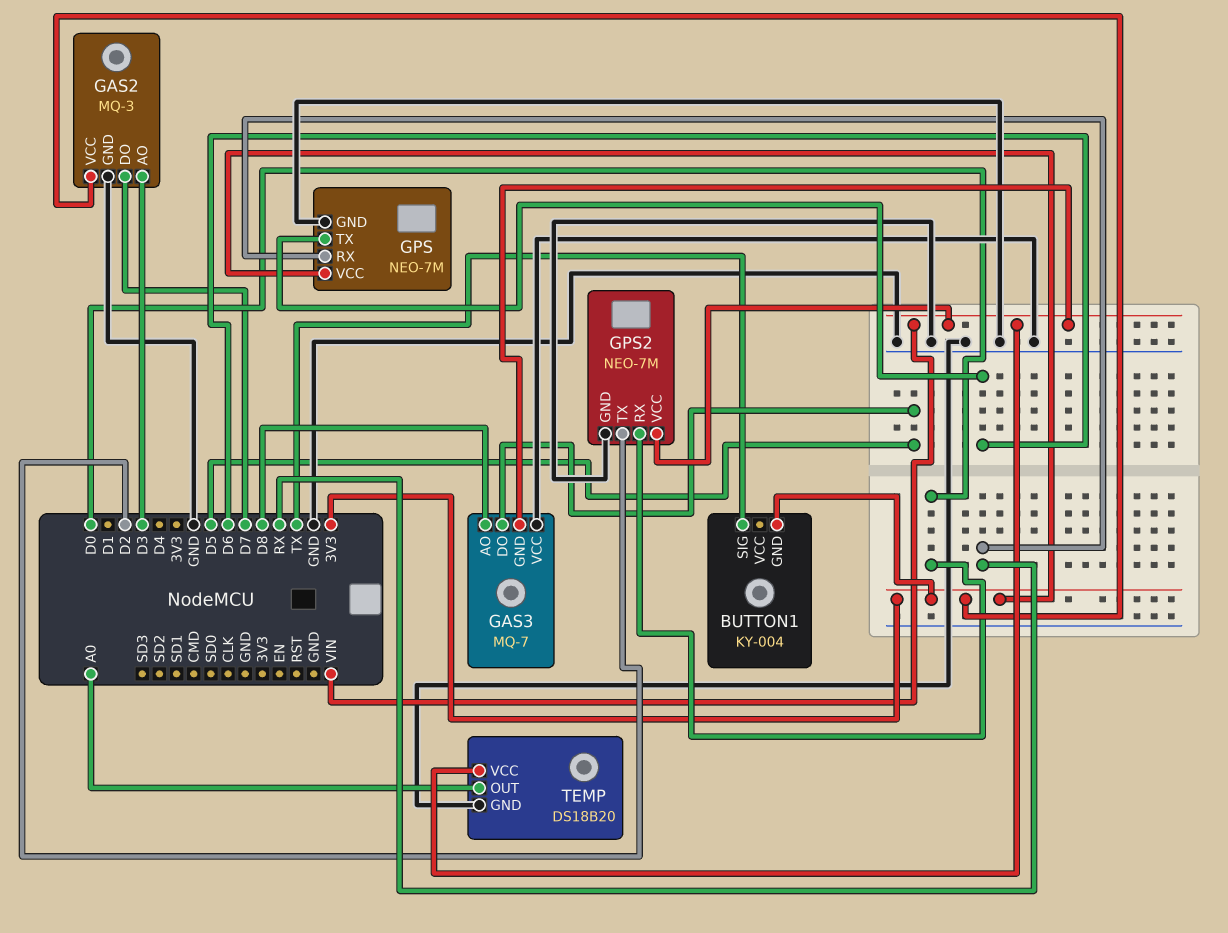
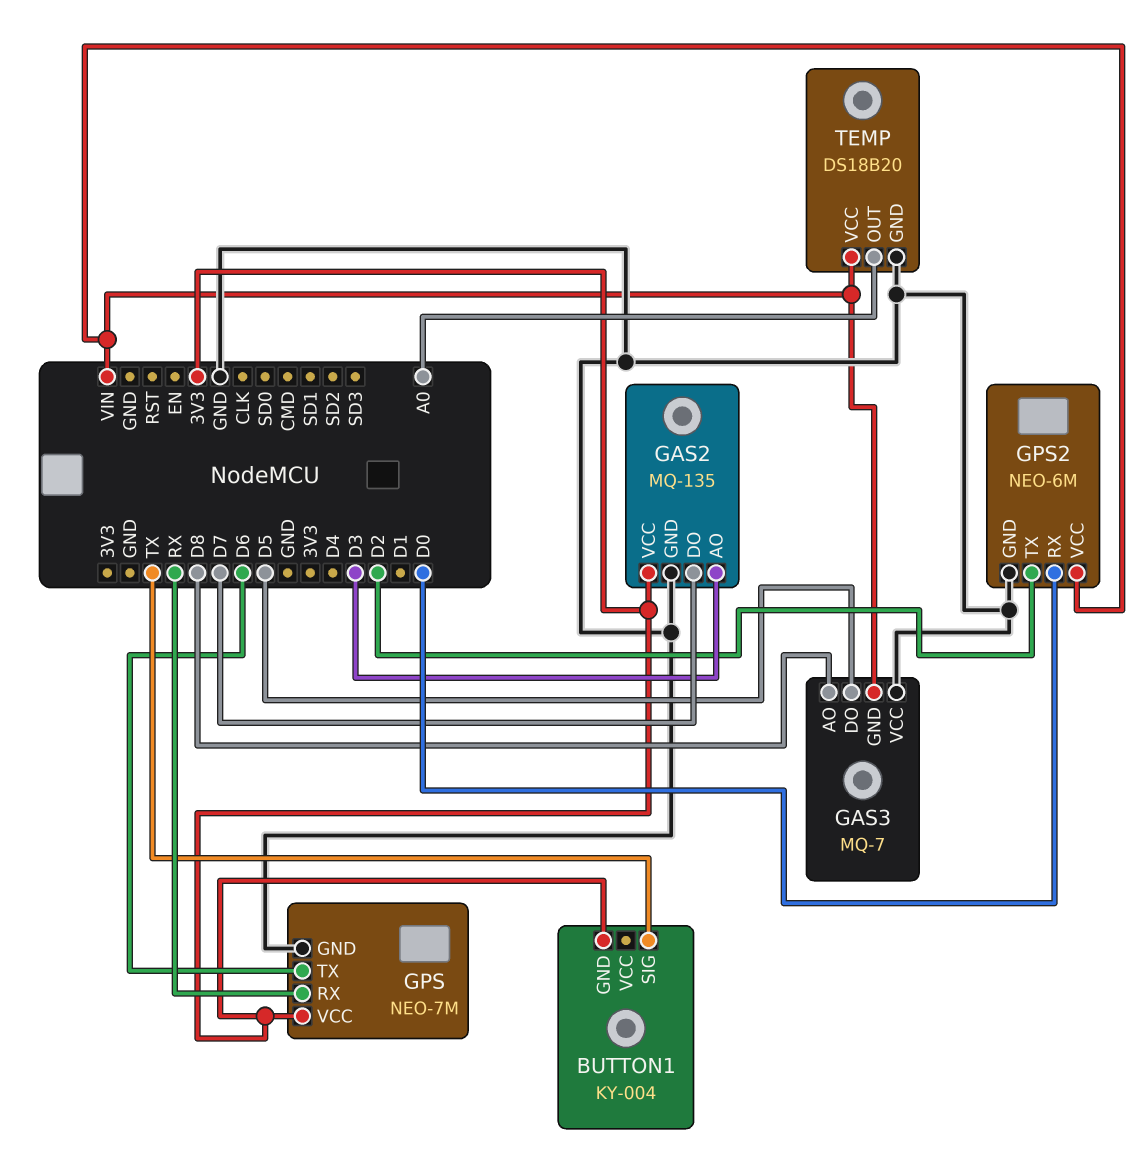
GAS2: MQ-3 -> MQ-135
GPS2: NEO-7M -> NEO-6M

